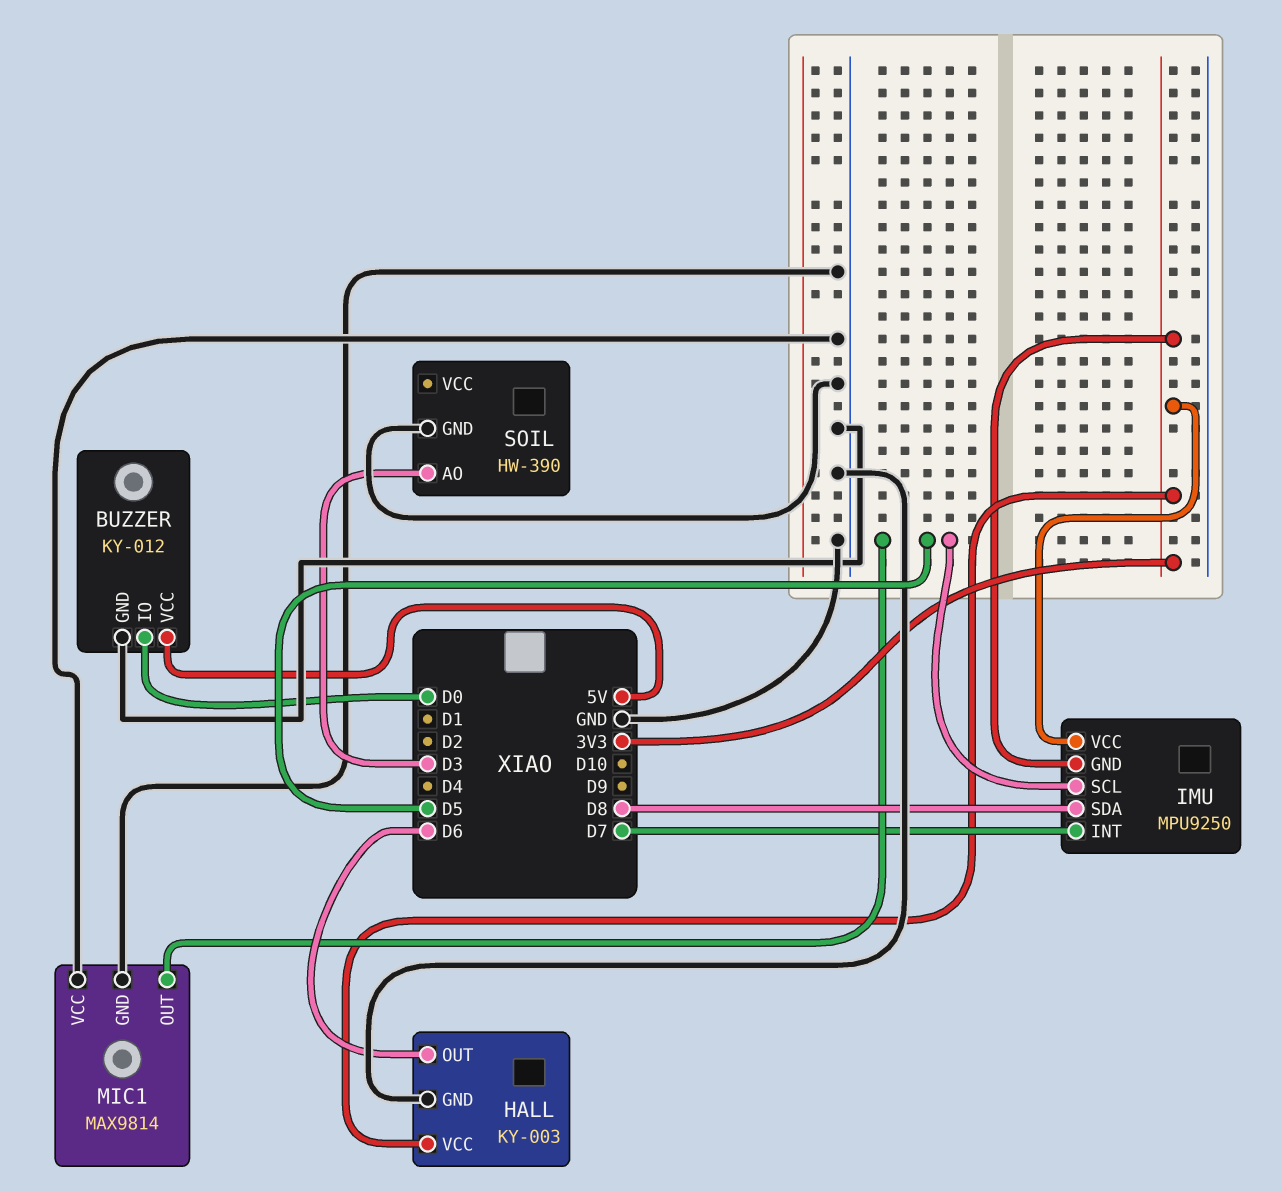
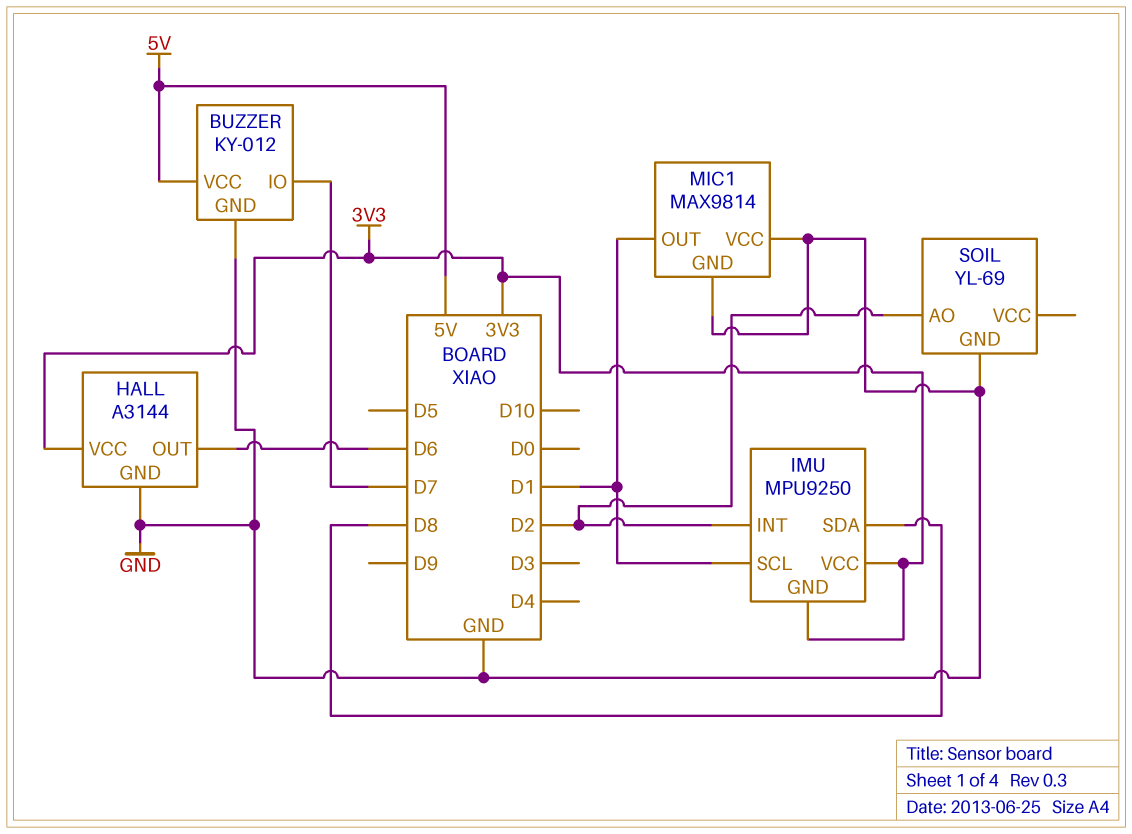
BUZZER pin IO: D0 -> D7
HALL: KY-003 -> A3144
IMU pin INT: D7 -> D2
IMU pin SCL: D5 -> D1
MIC1 pin OUT: D5 -> D1
SOIL: HW-390 -> YL-69
SOIL pin AO: D3 -> D2

